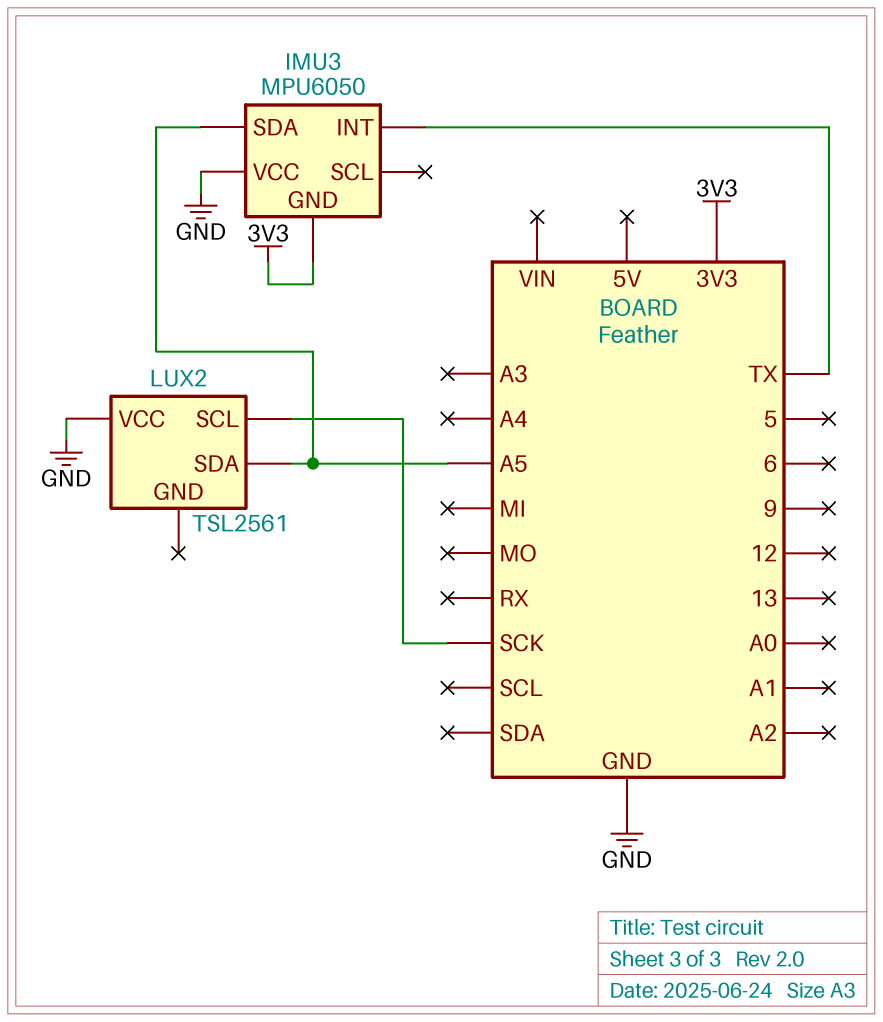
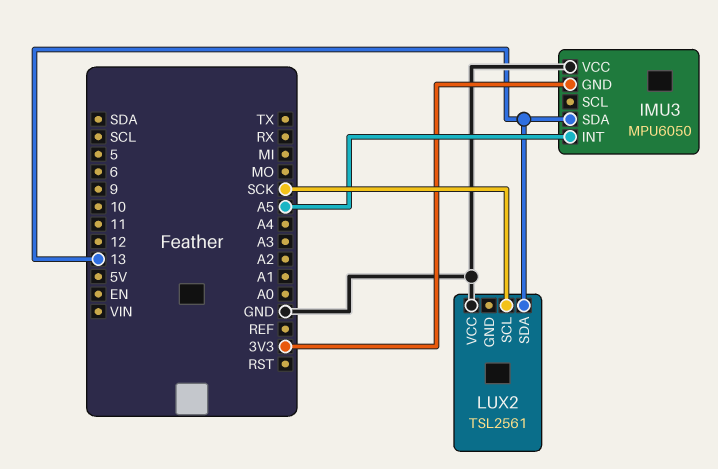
IMU3 pin INT: TX -> A5
IMU3 pin SDA: A5 -> 13
LUX2 pin SDA: A5 -> 13

